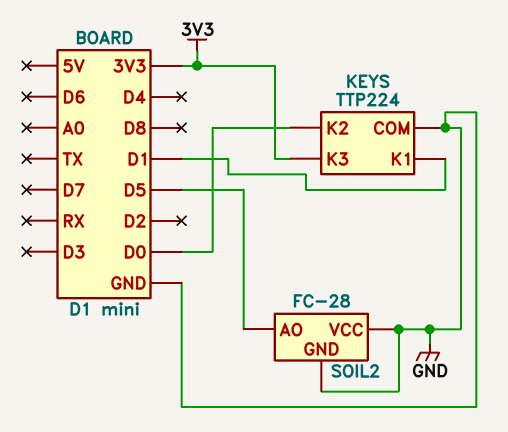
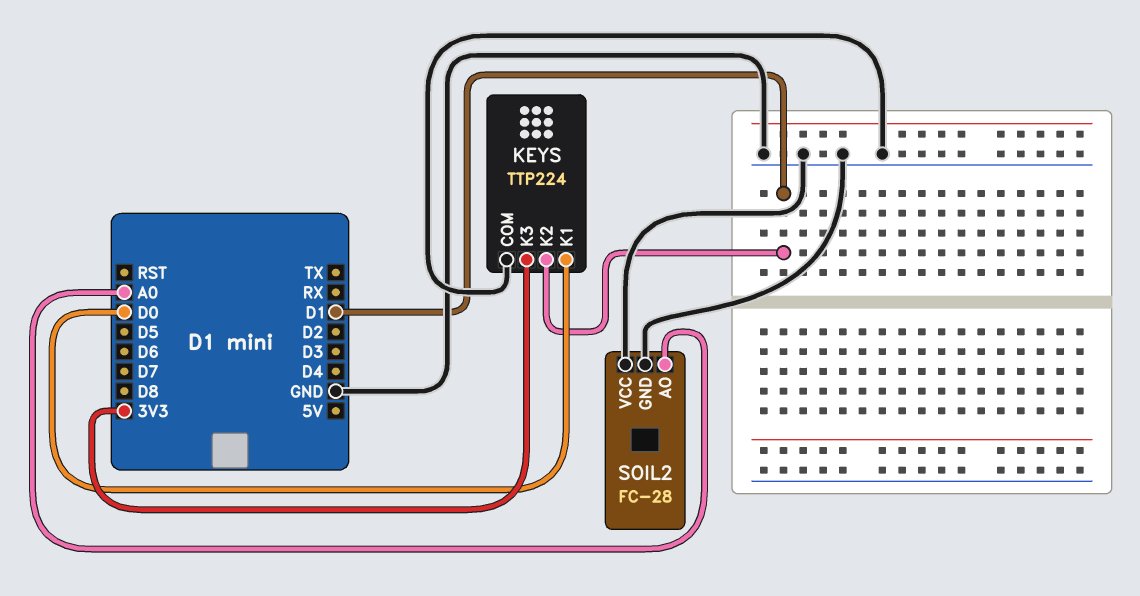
KEYS pin K1: D1 -> D0
KEYS pin K2: D0 -> D1
SOIL2 pin AO: D5 -> A0

